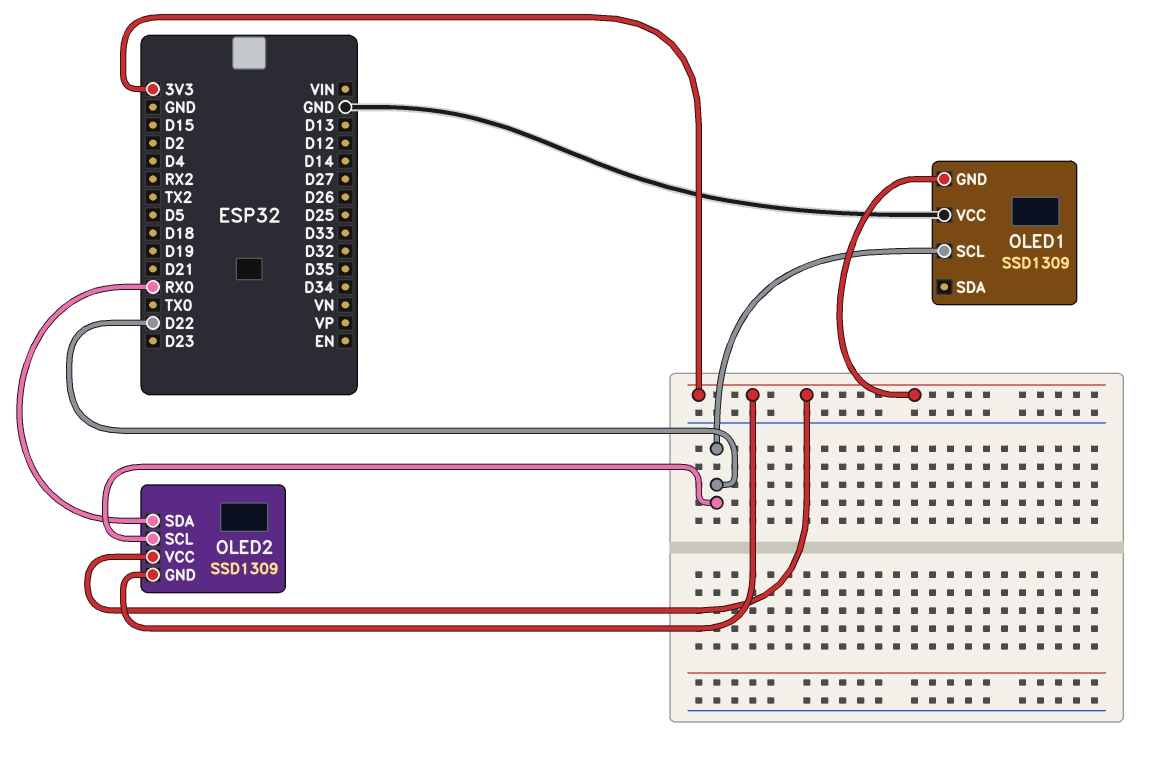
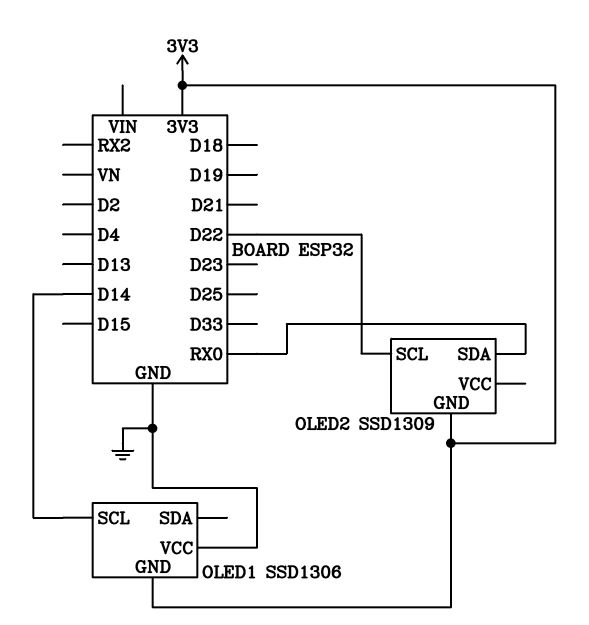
OLED1: SSD1309 -> SSD1306
OLED1 pin SCL: D22 -> D14
OLED2 pin VCC: 3V3 -> none

